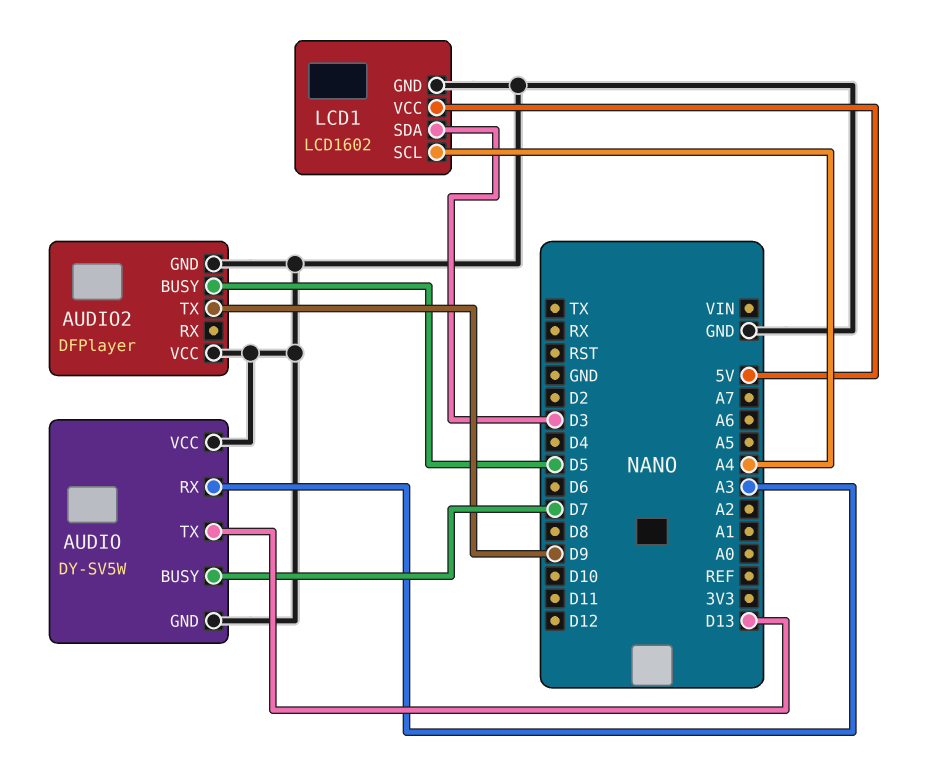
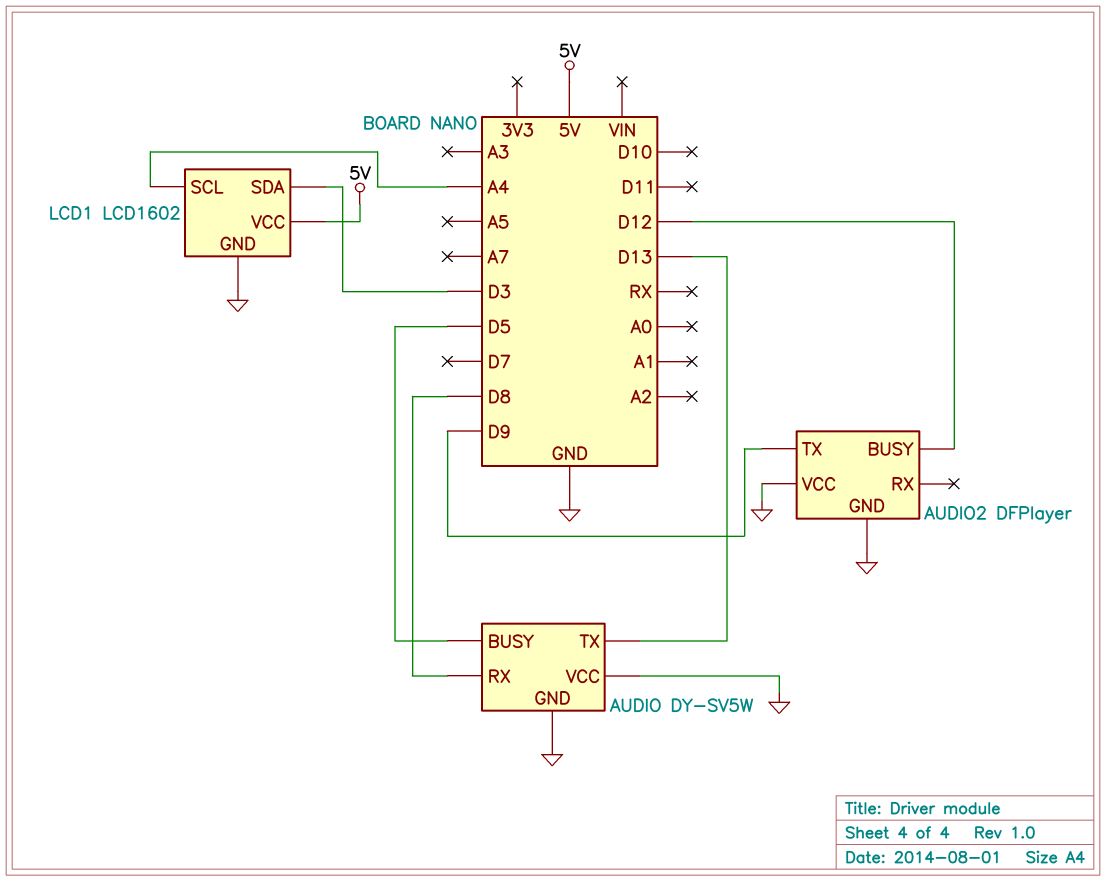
AUDIO pin BUSY: D7 -> D5
AUDIO pin RX: A3 -> D8
AUDIO2 pin BUSY: D5 -> D12

